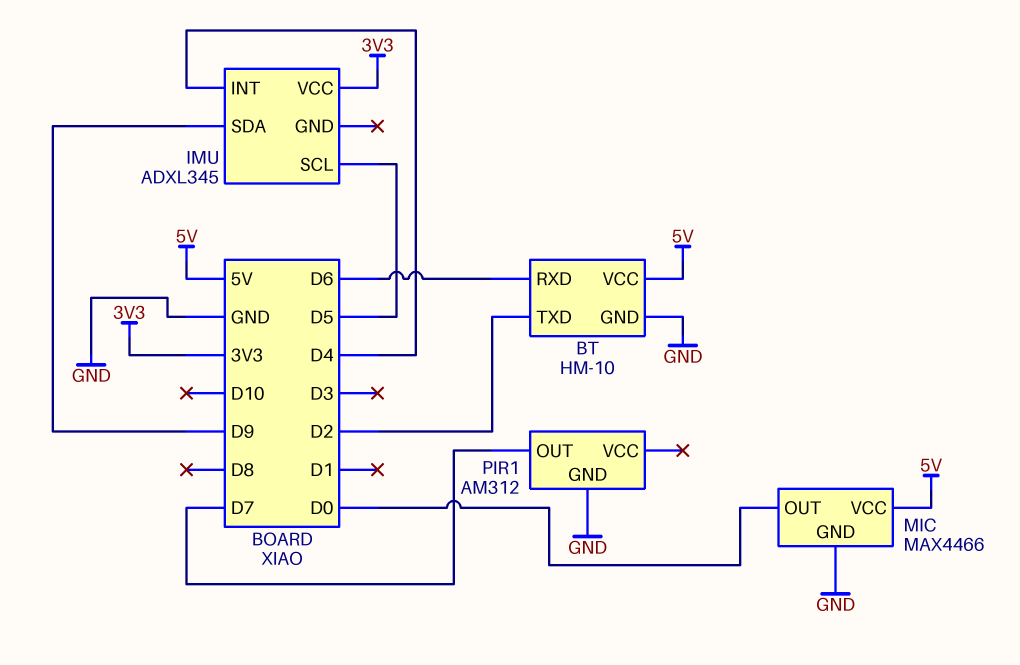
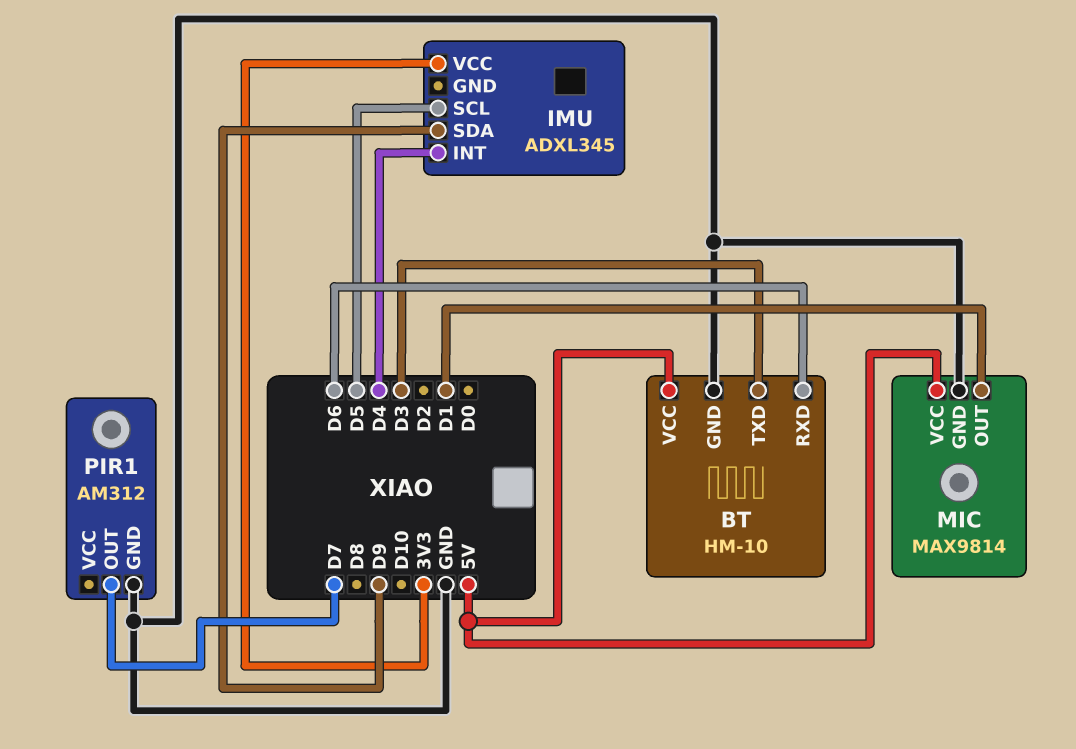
BT pin TXD: D2 -> D3
MIC: MAX4466 -> MAX9814
MIC pin OUT: D0 -> D1

